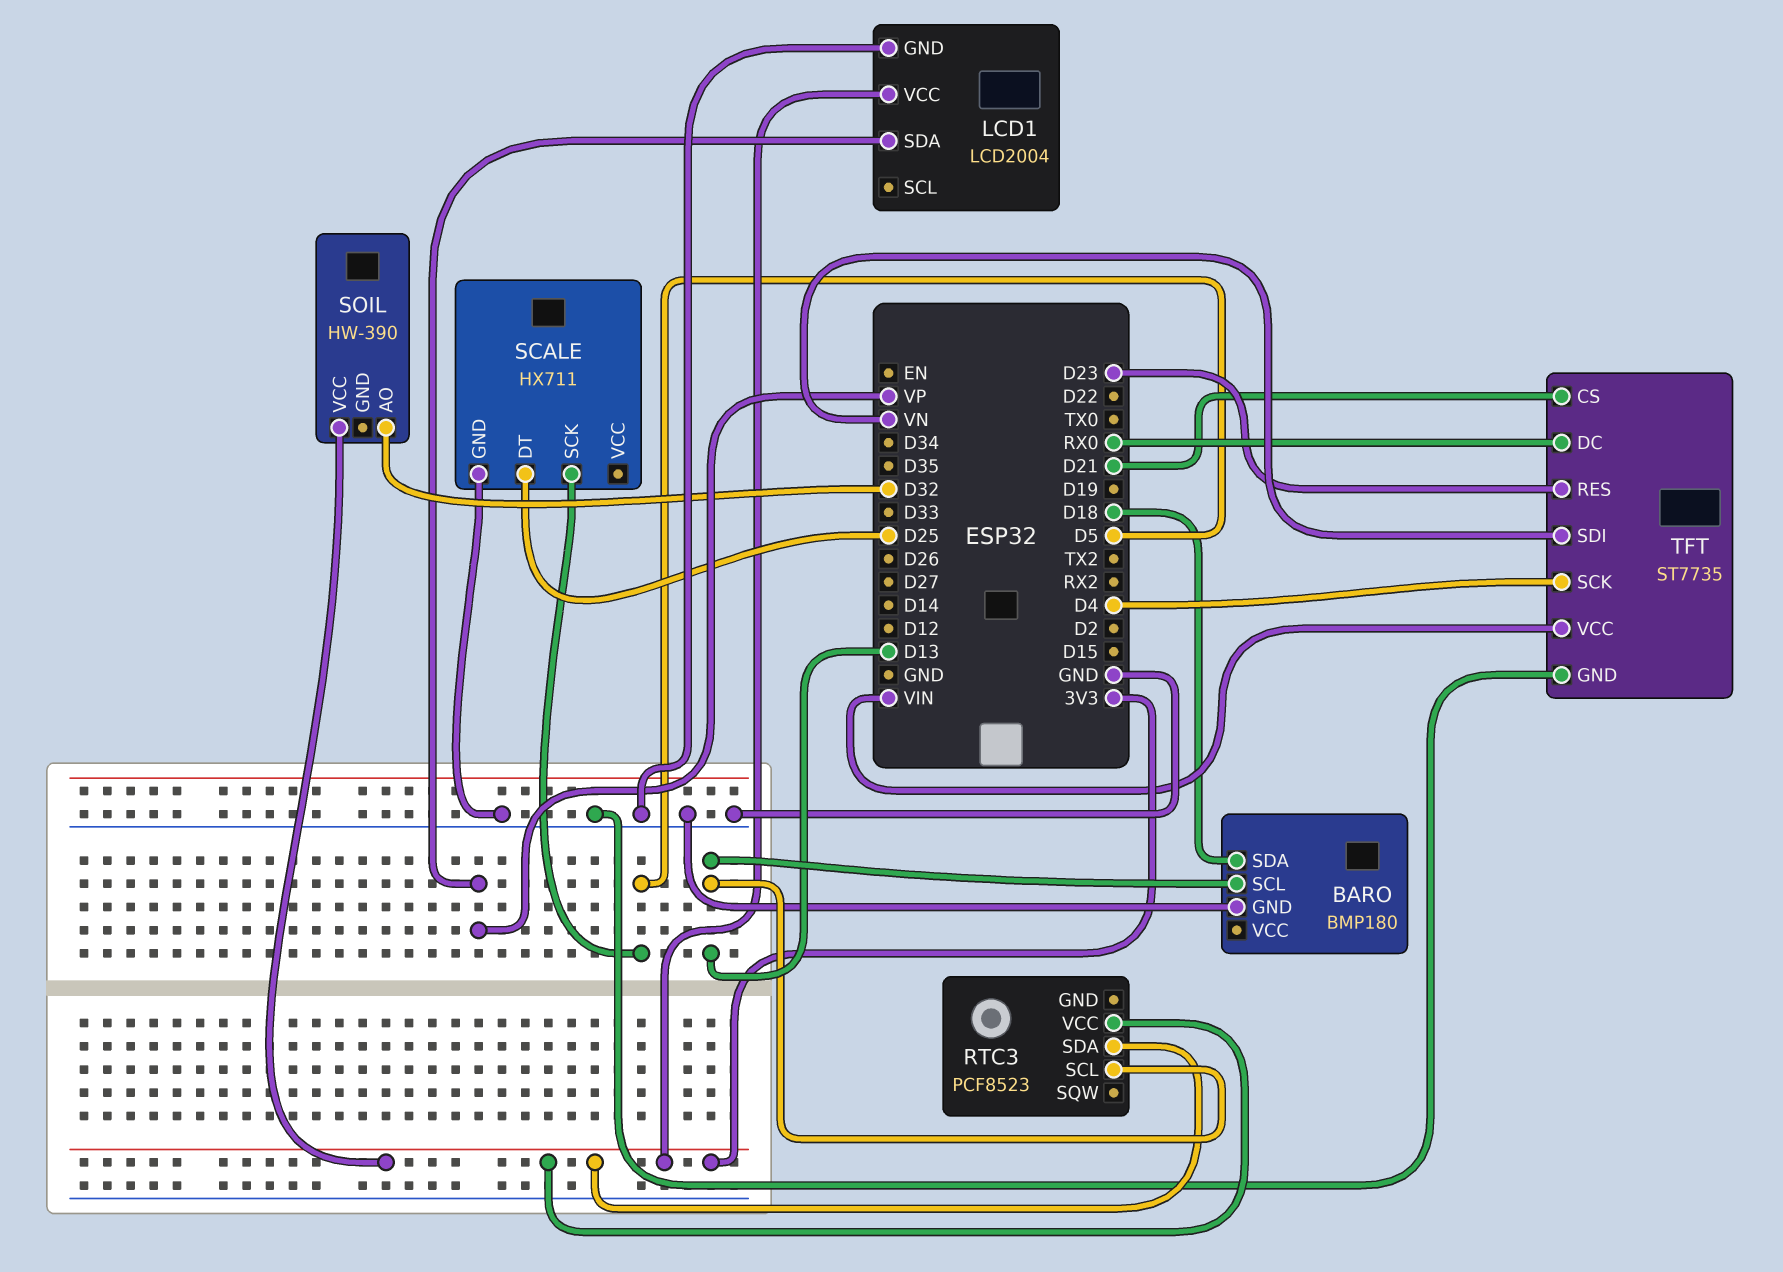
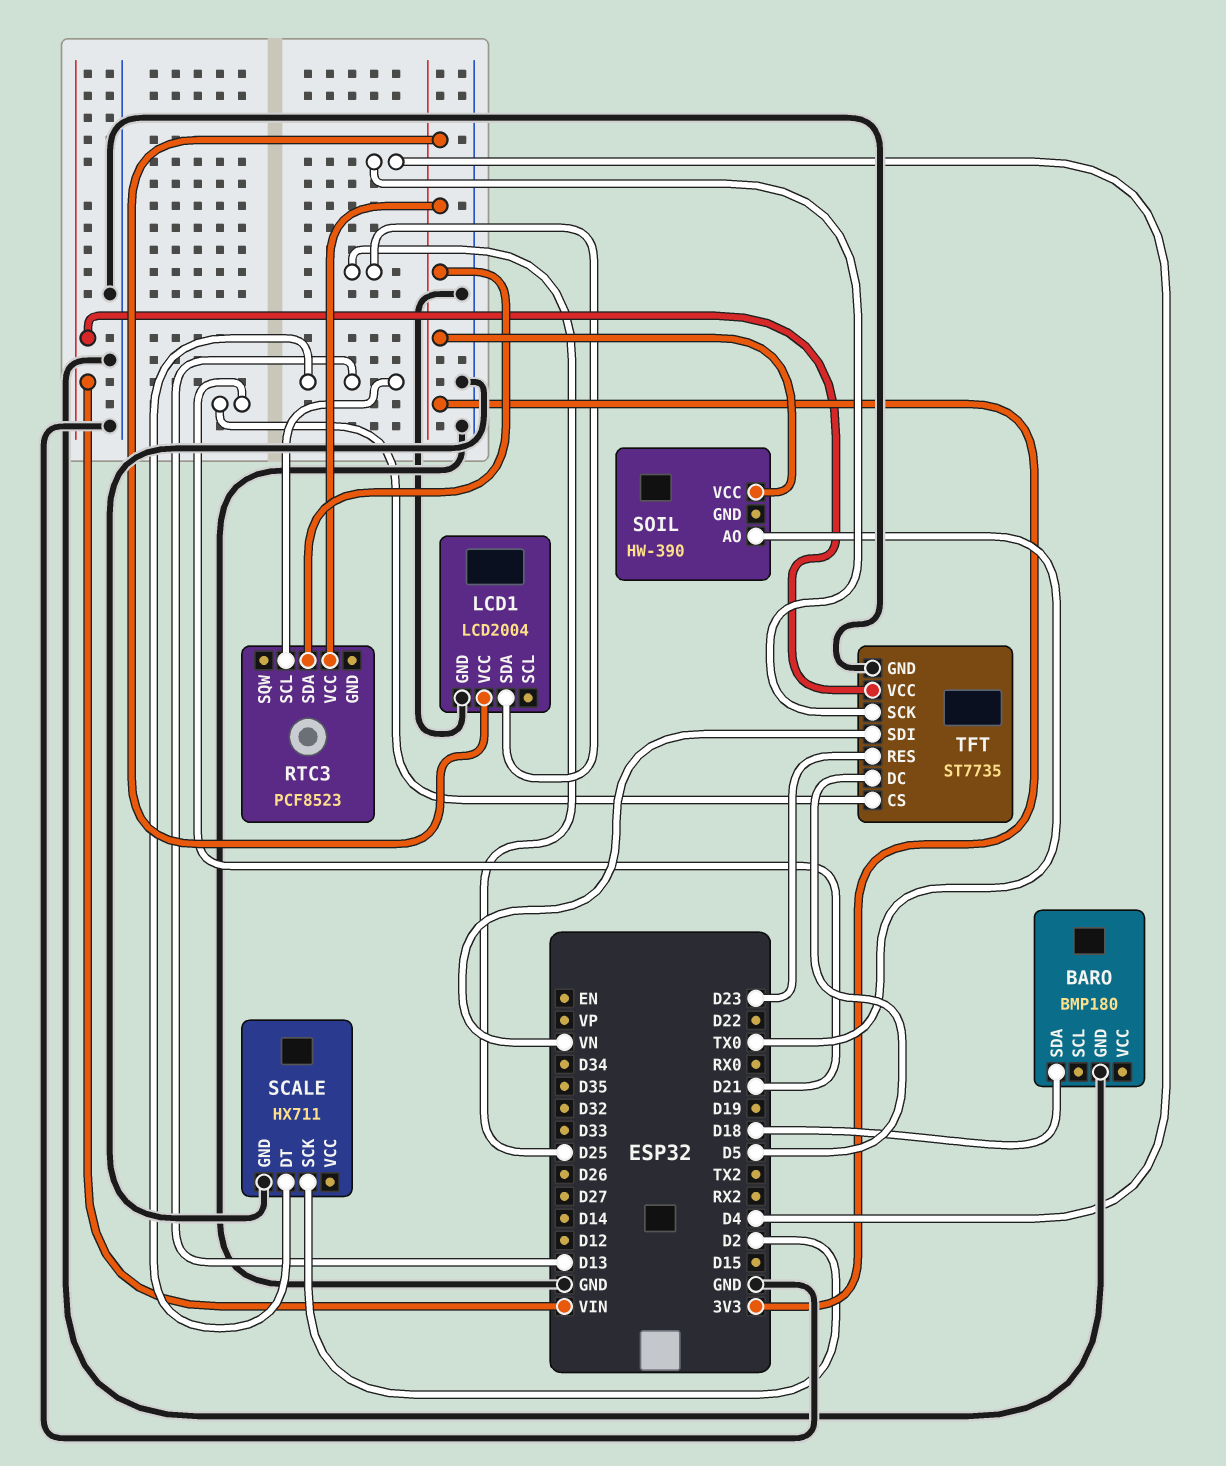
BARO pin SCL: D13 -> none
LCD1 pin SDA: VP -> D25
SCALE pin DT: D25 -> D13
SCALE pin SCK: D5 -> D2
SOIL pin AO: D32 -> TX0
TFT pin DC: RX0 -> D5

